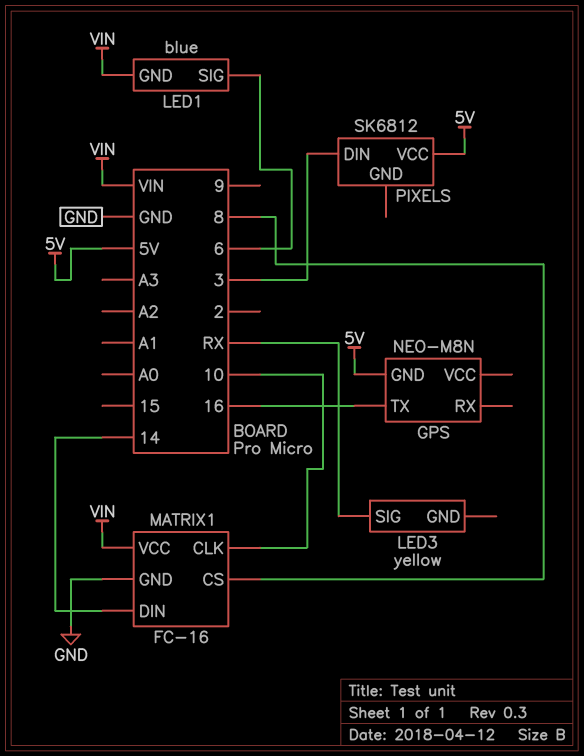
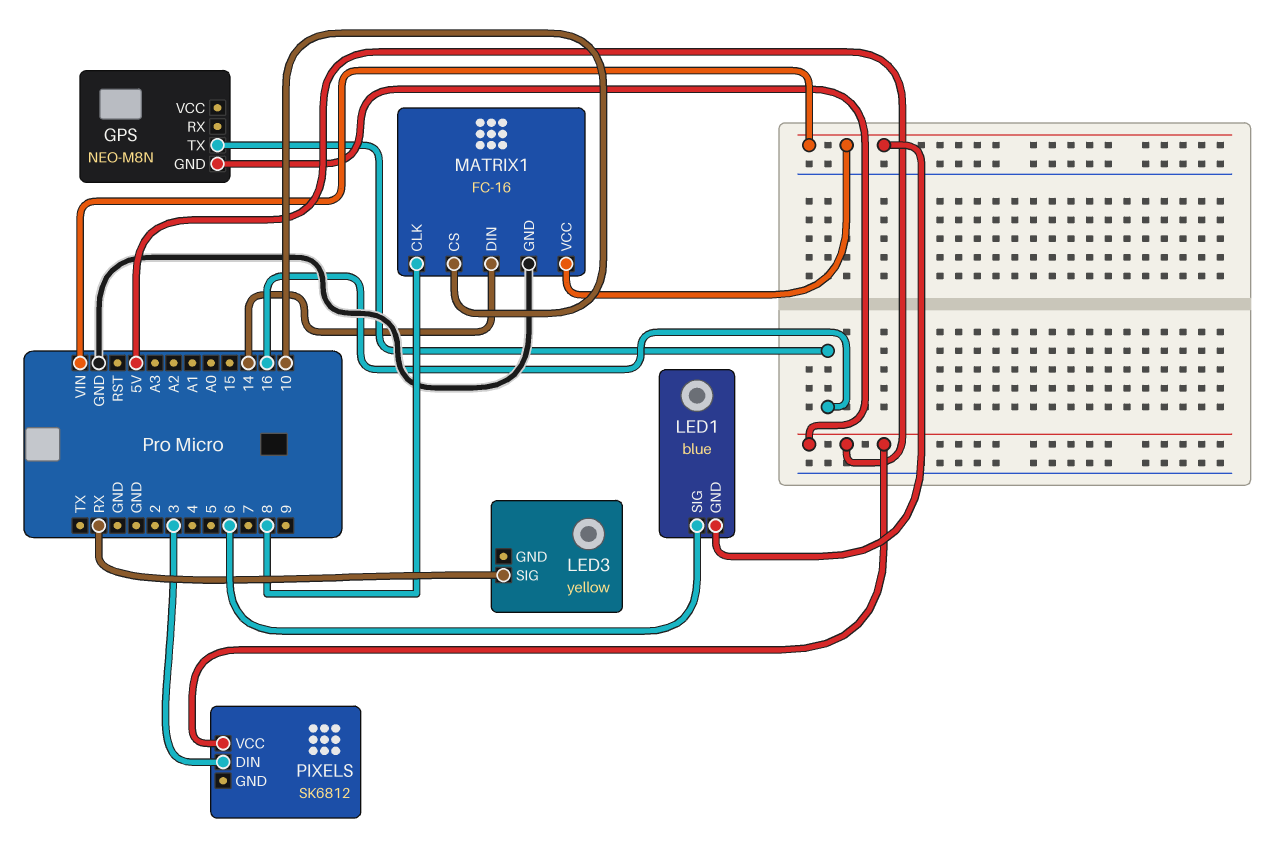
MATRIX1 pin CLK: 10 -> 8
MATRIX1 pin CS: 8 -> 10

